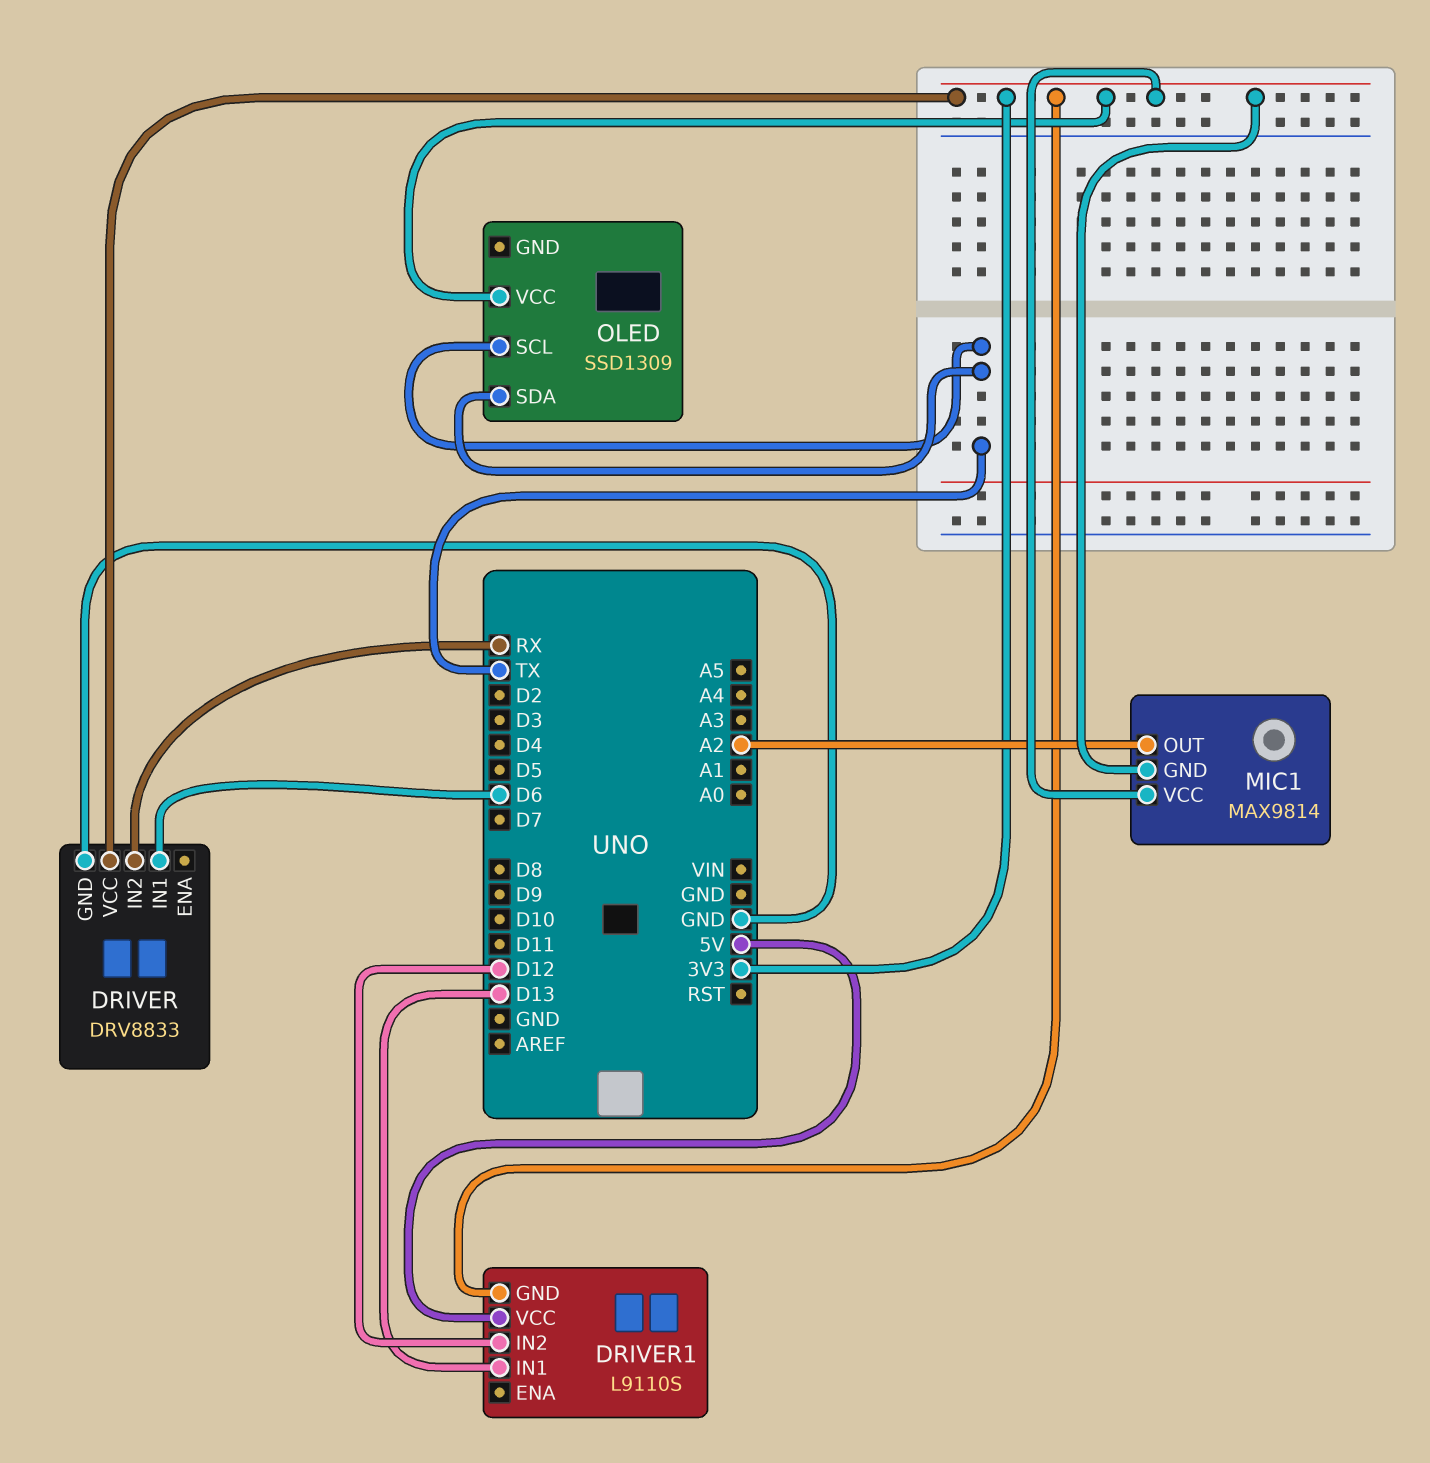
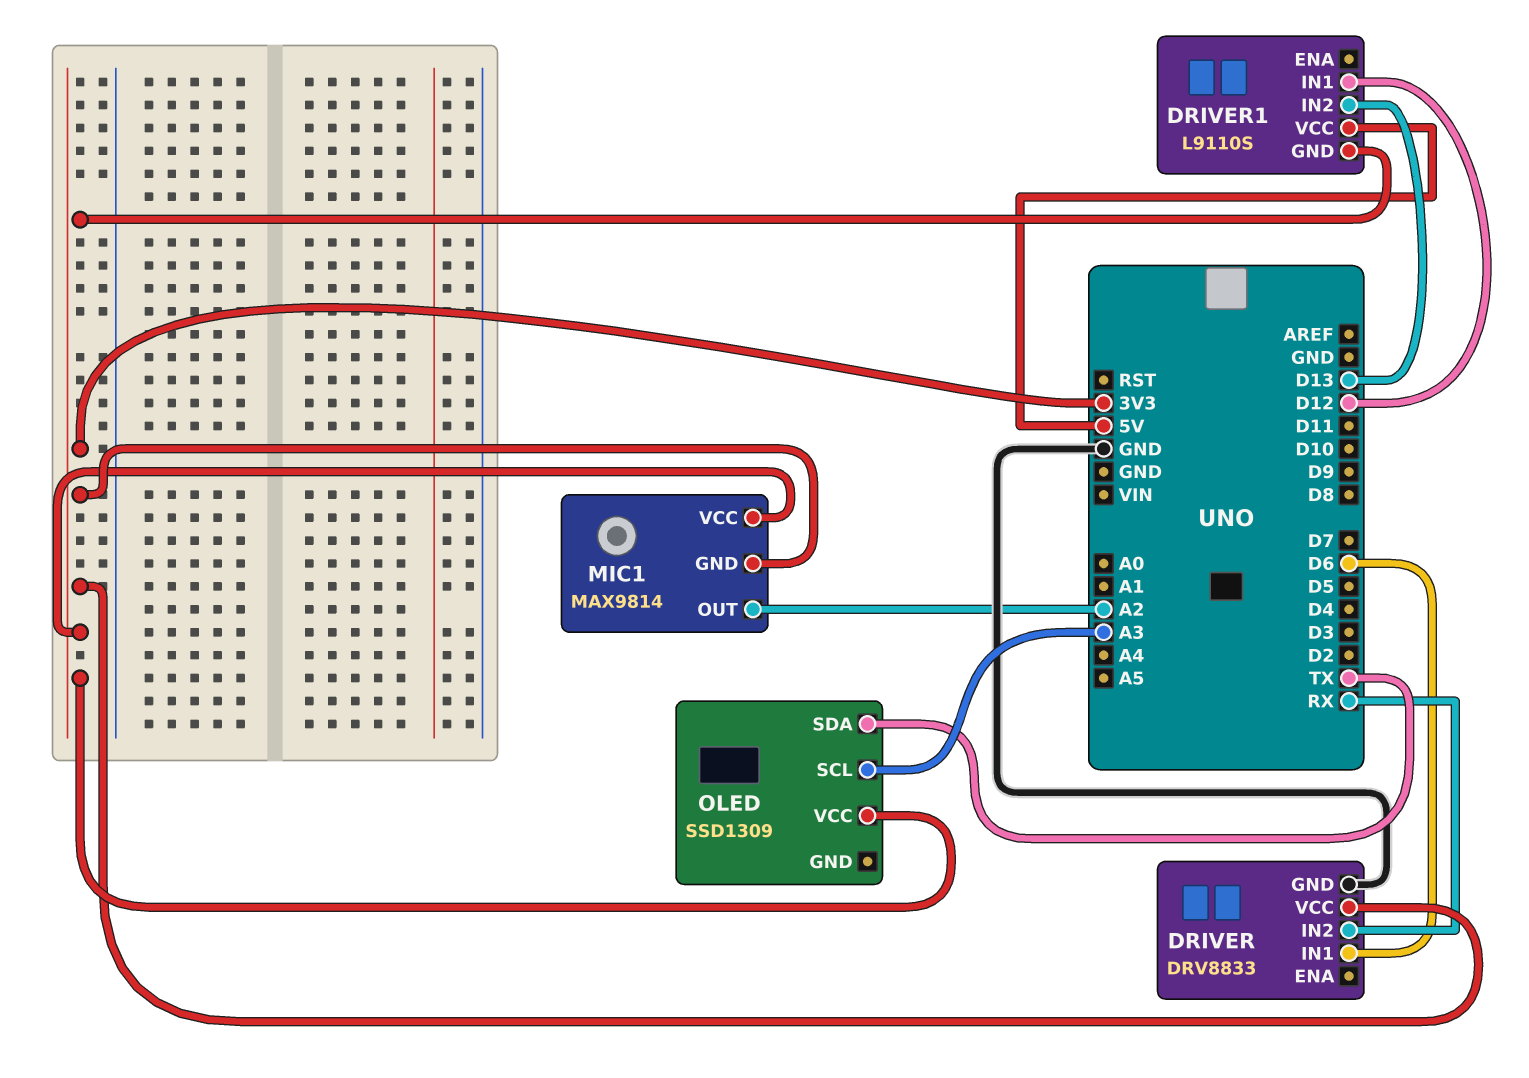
DRIVER1 pin IN1: D13 -> D12
DRIVER1 pin IN2: D12 -> D13
OLED pin SCL: TX -> A3

